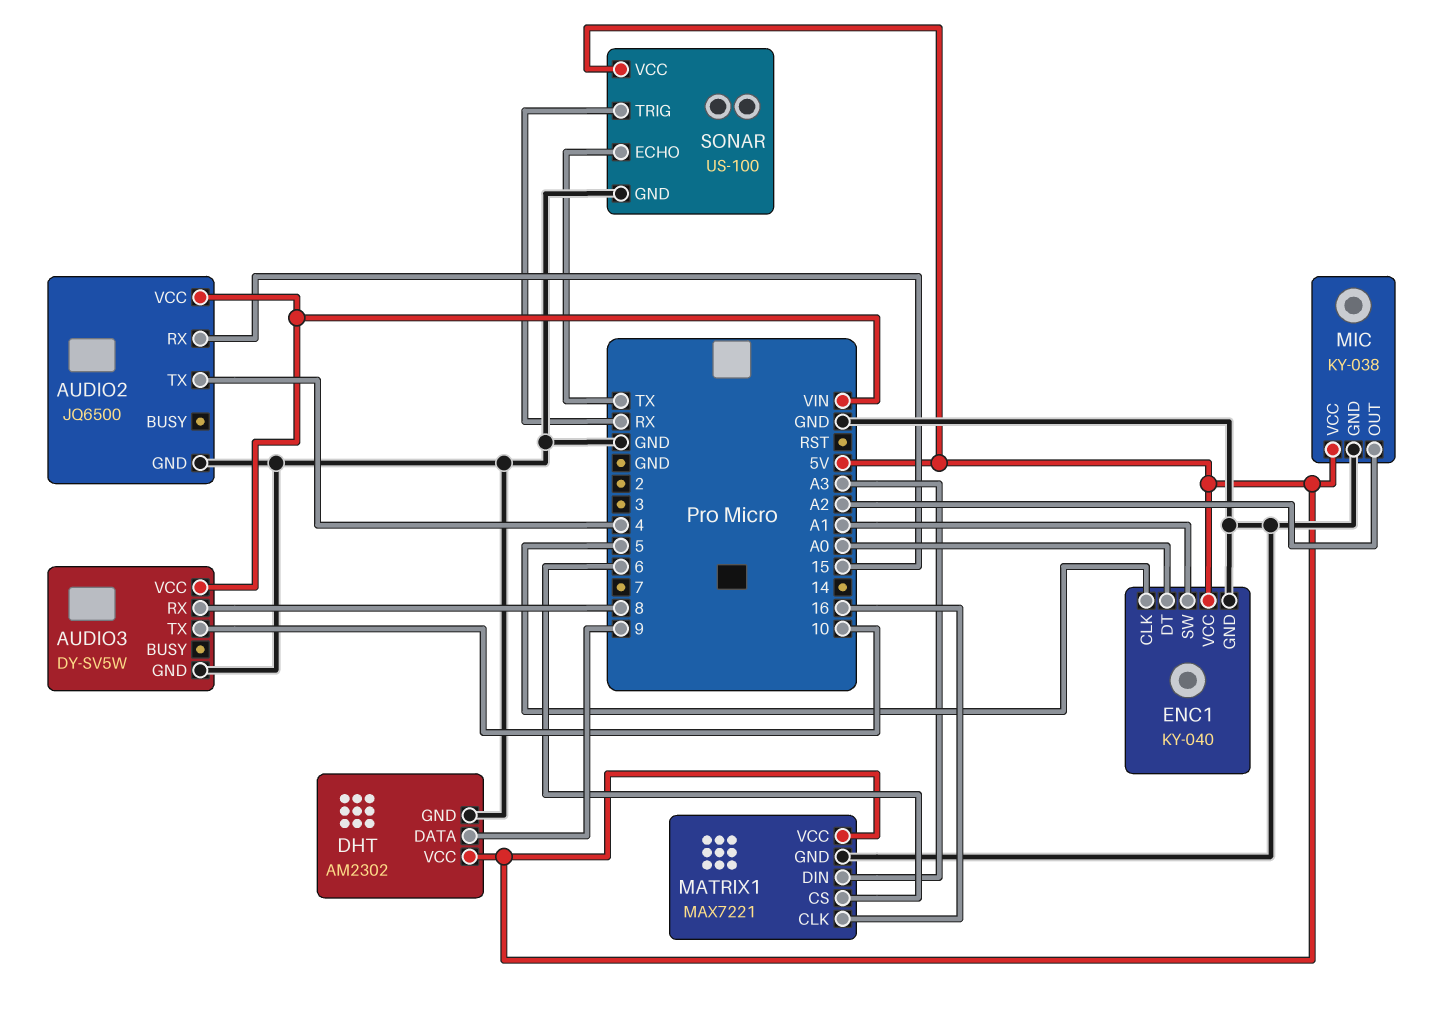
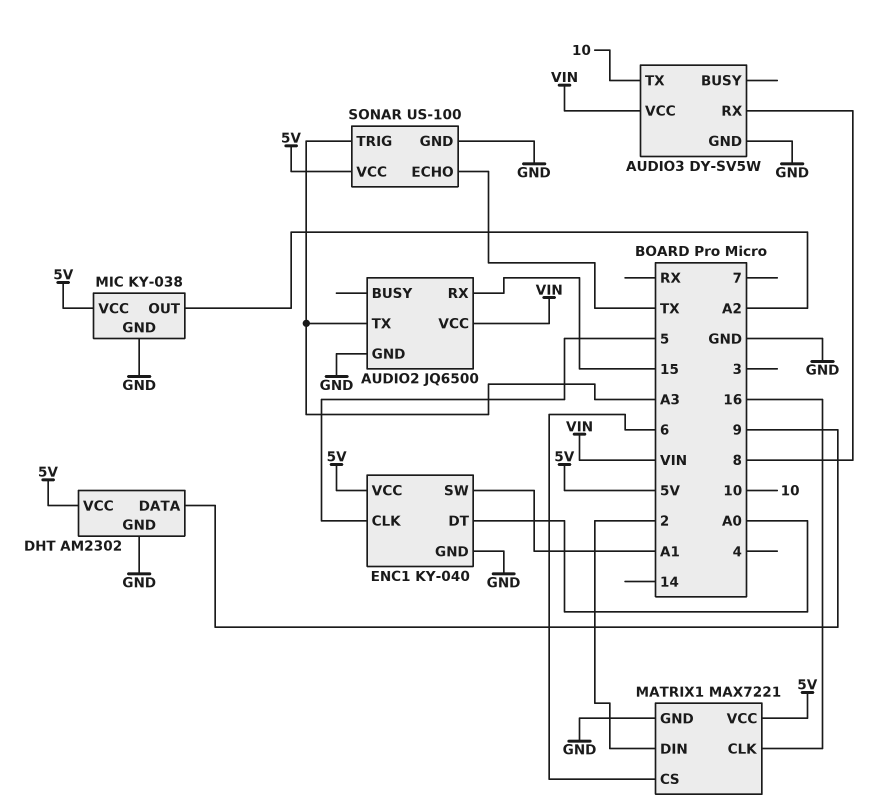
AUDIO2 pin TX: 4 -> A3
MATRIX1 pin DIN: A3 -> 2
SONAR pin TRIG: RX -> A3

